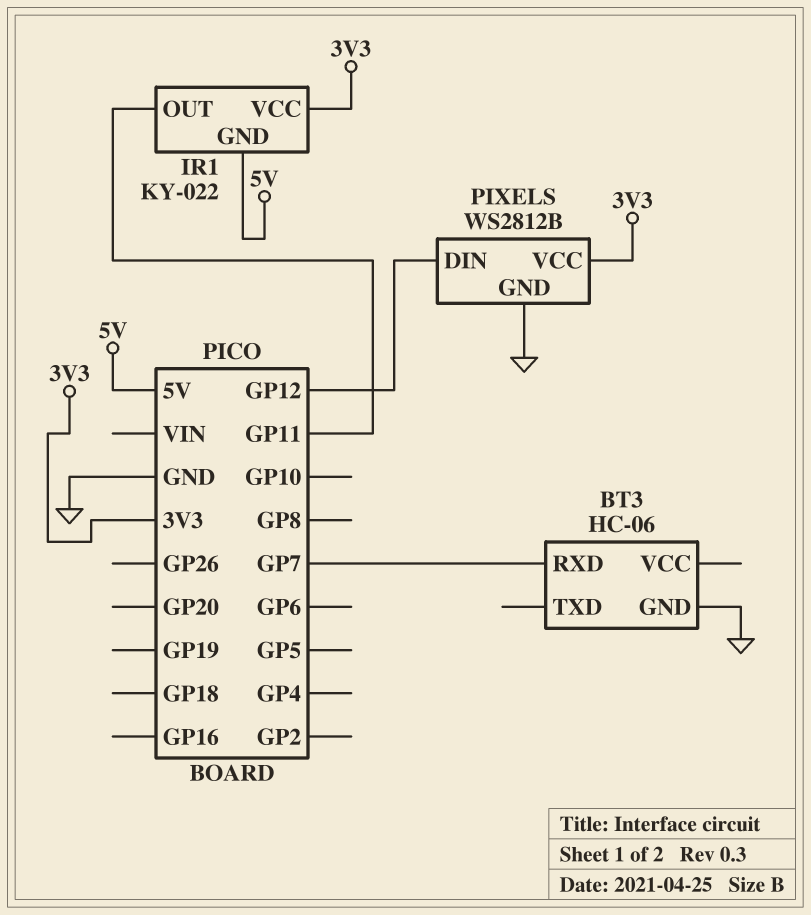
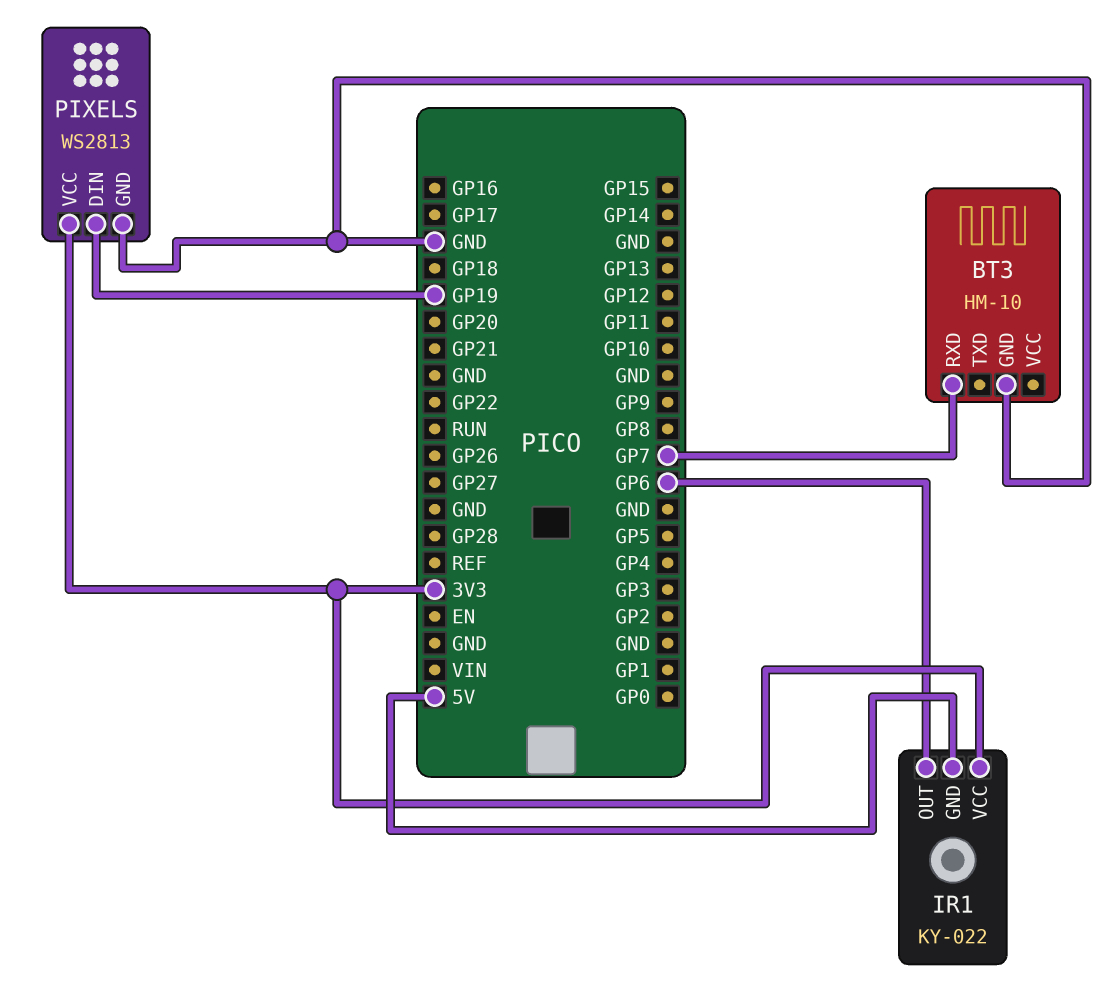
BT3: HC-06 -> HM-10
IR1 pin OUT: GP11 -> GP6
PIXELS: WS2812B -> WS2813
PIXELS pin DIN: GP12 -> GP19

